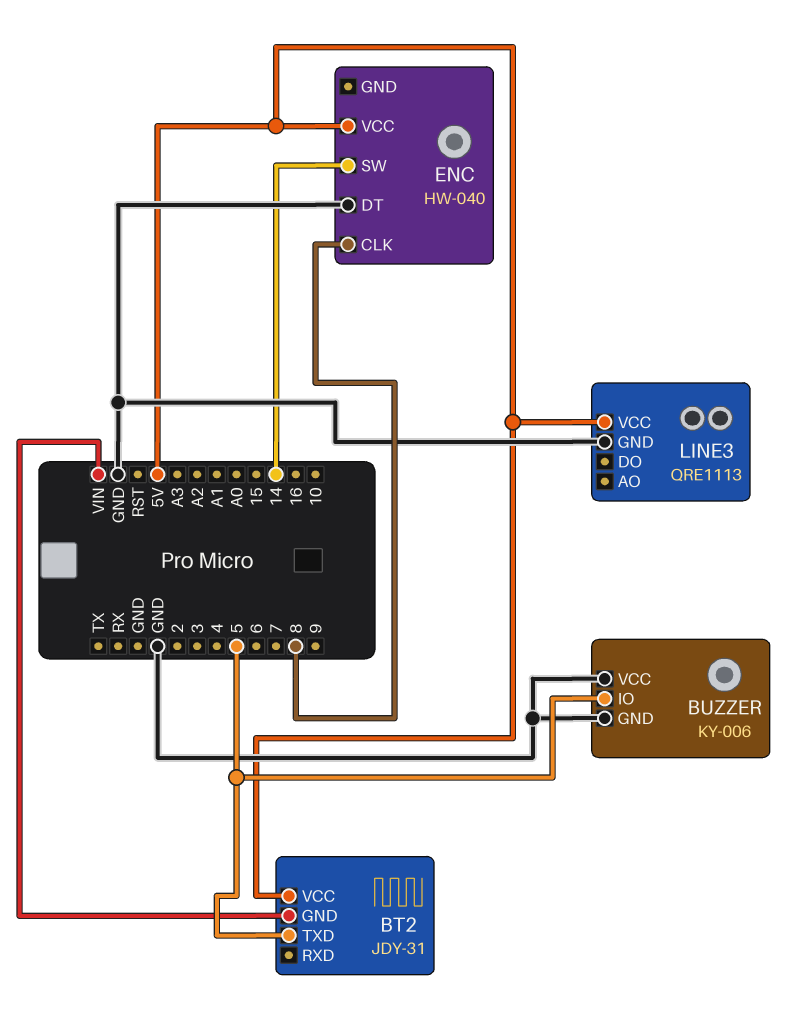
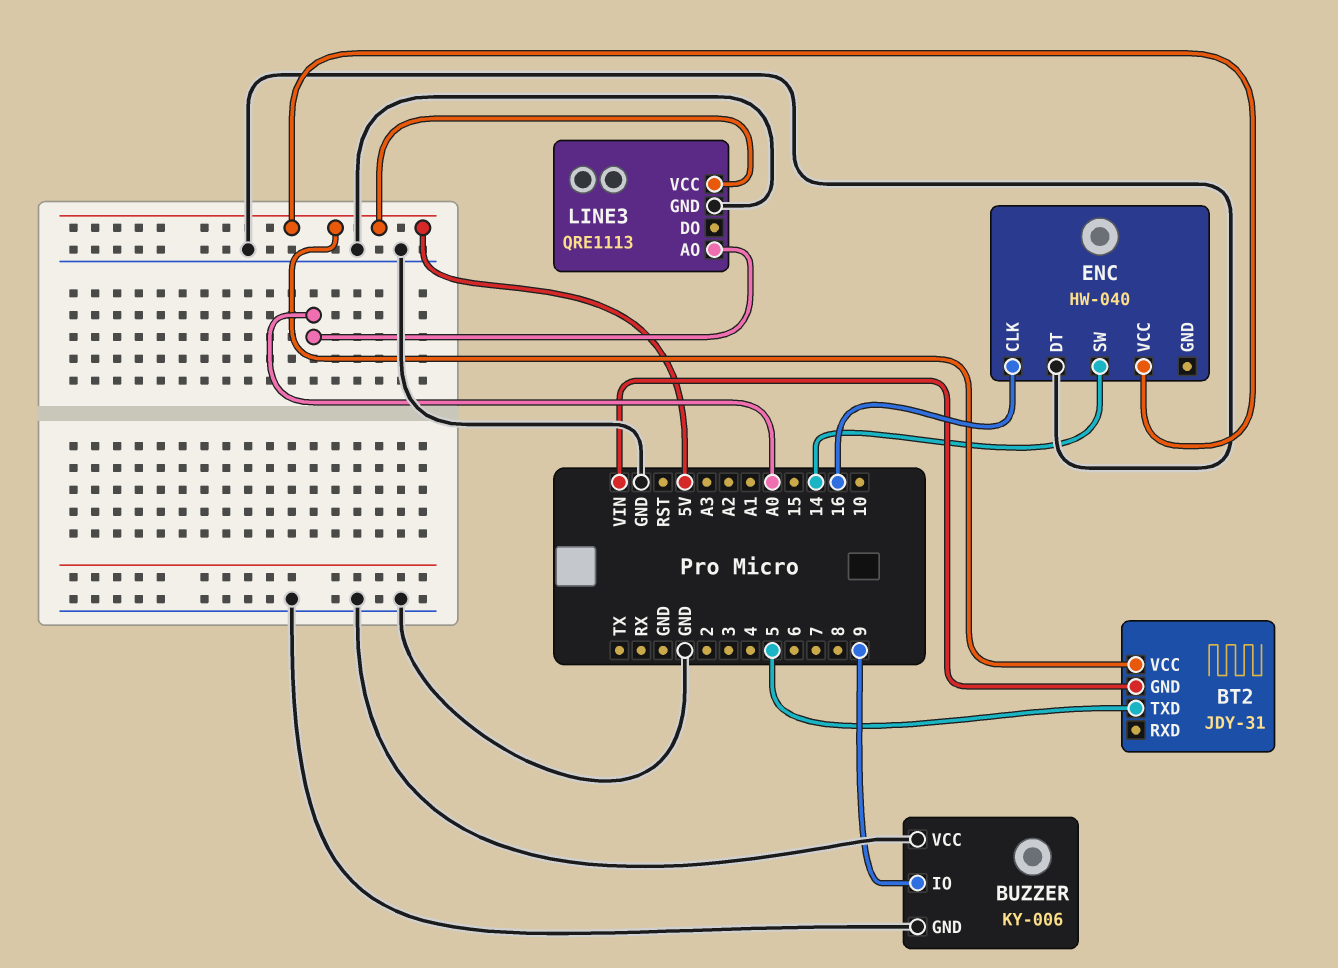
BUZZER pin IO: 5 -> 9
ENC pin CLK: 8 -> 16
LINE3 pin AO: none -> A0

